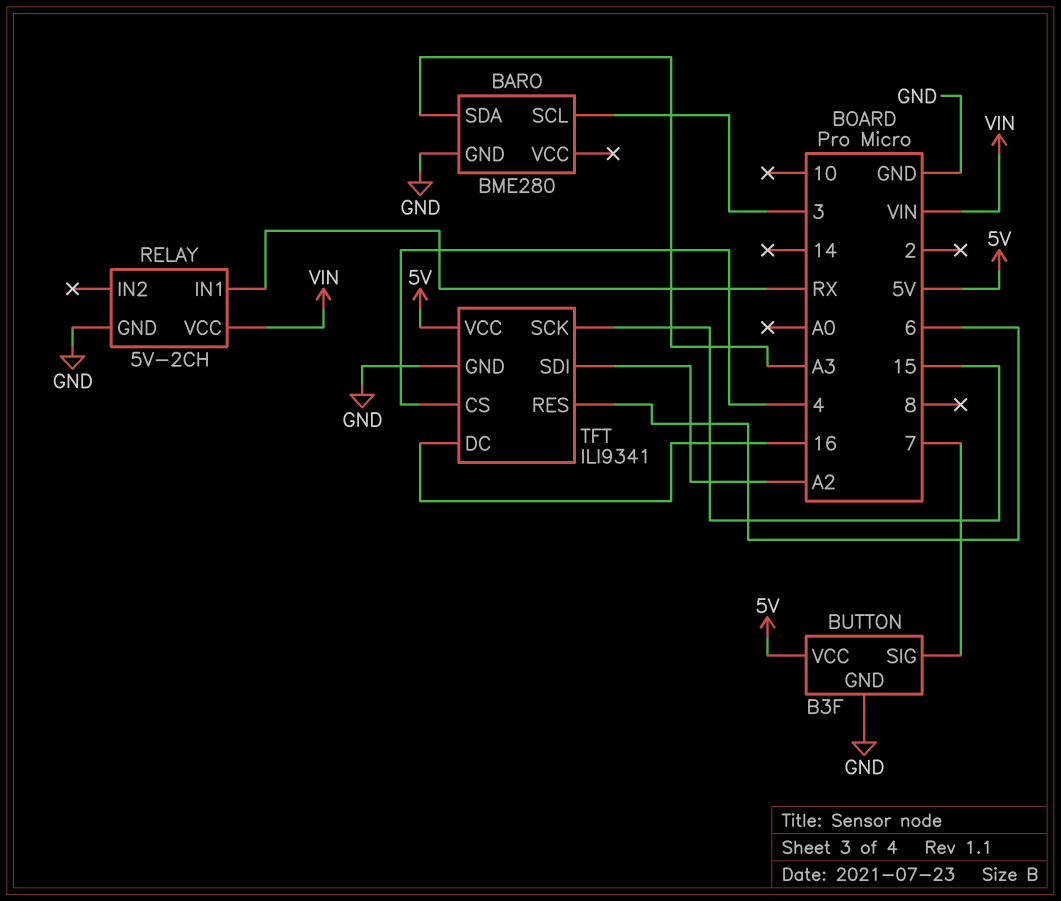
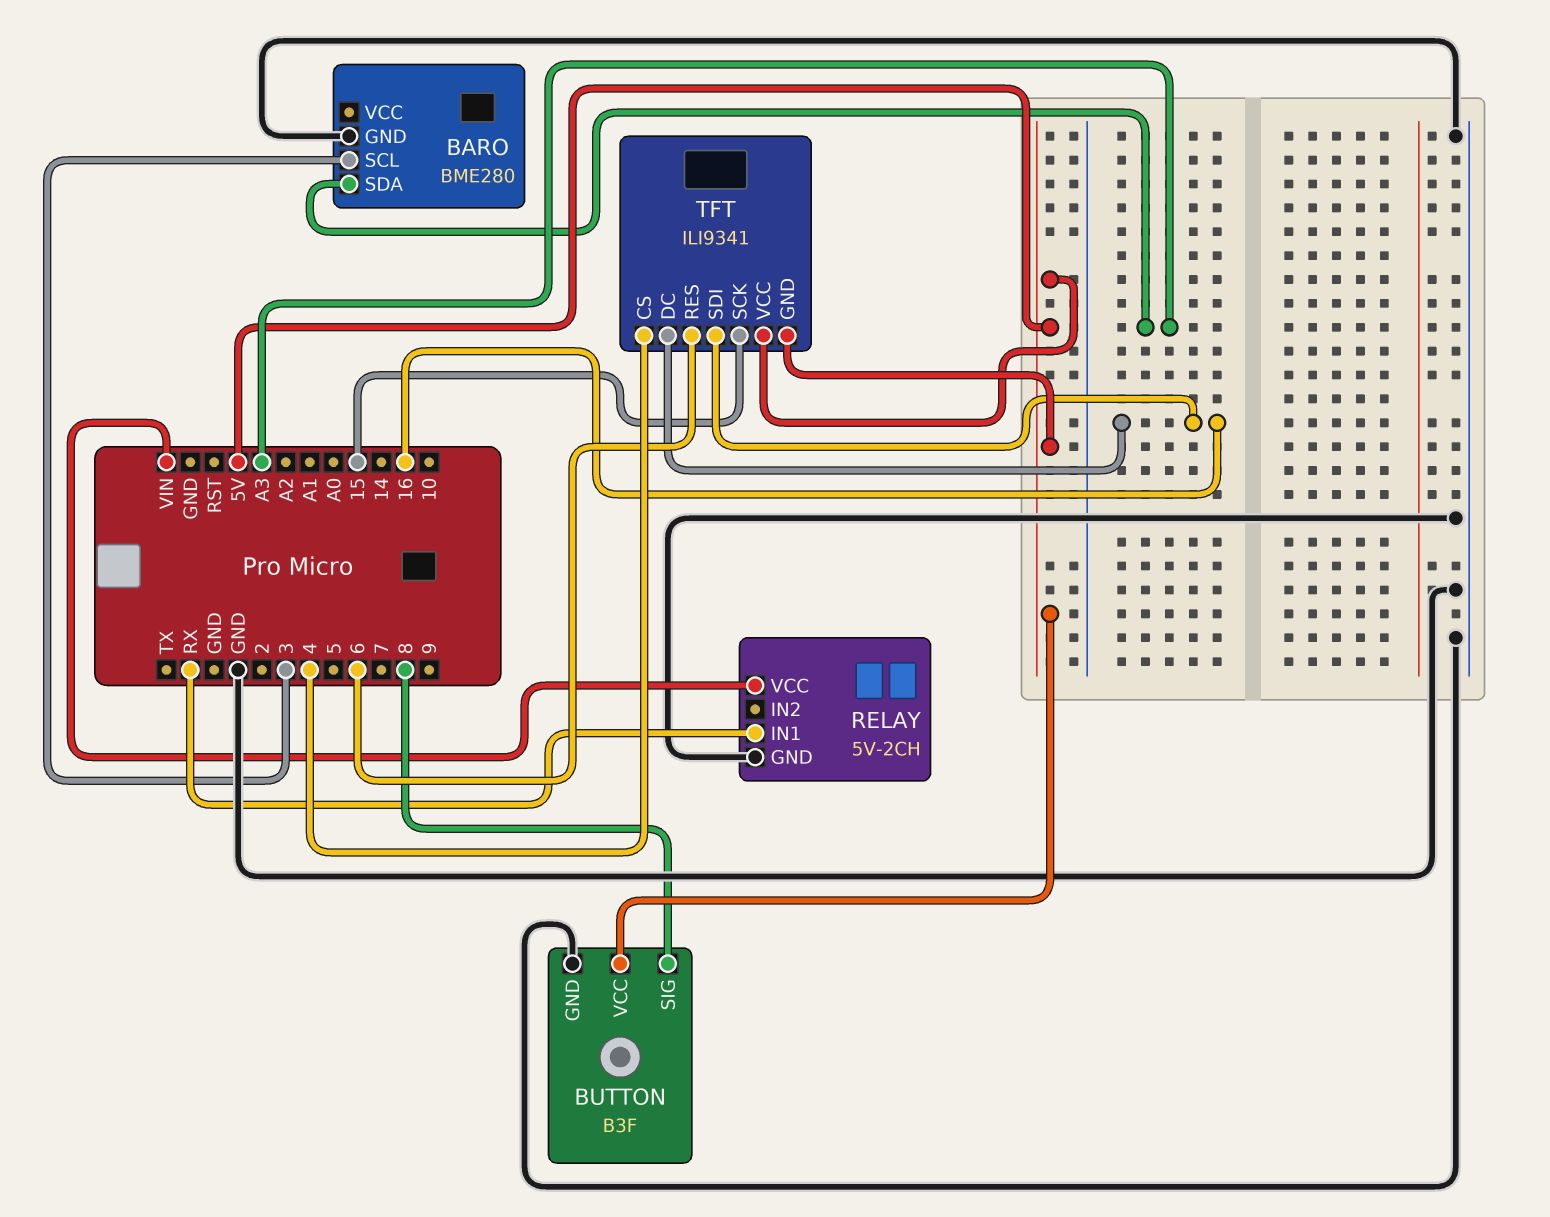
BUTTON pin SIG: 7 -> 8
TFT pin GND: GND -> 5V
TFT pin SDI: A2 -> 16

